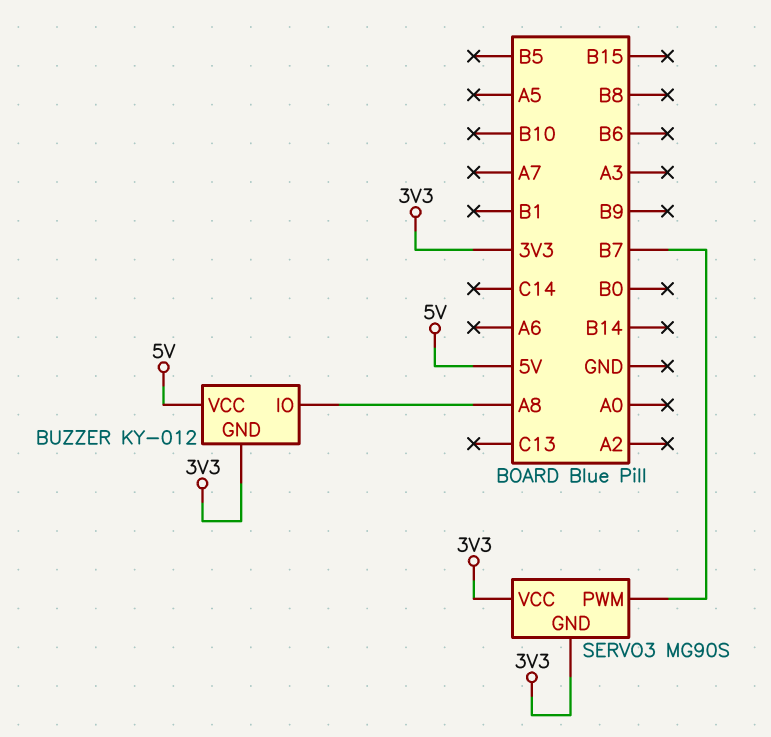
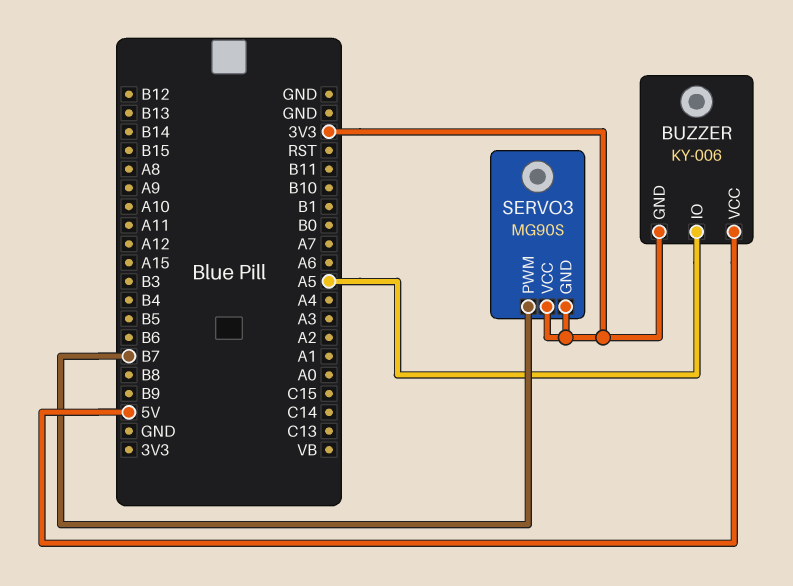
BUZZER: KY-012 -> KY-006
BUZZER pin IO: A8 -> A5

